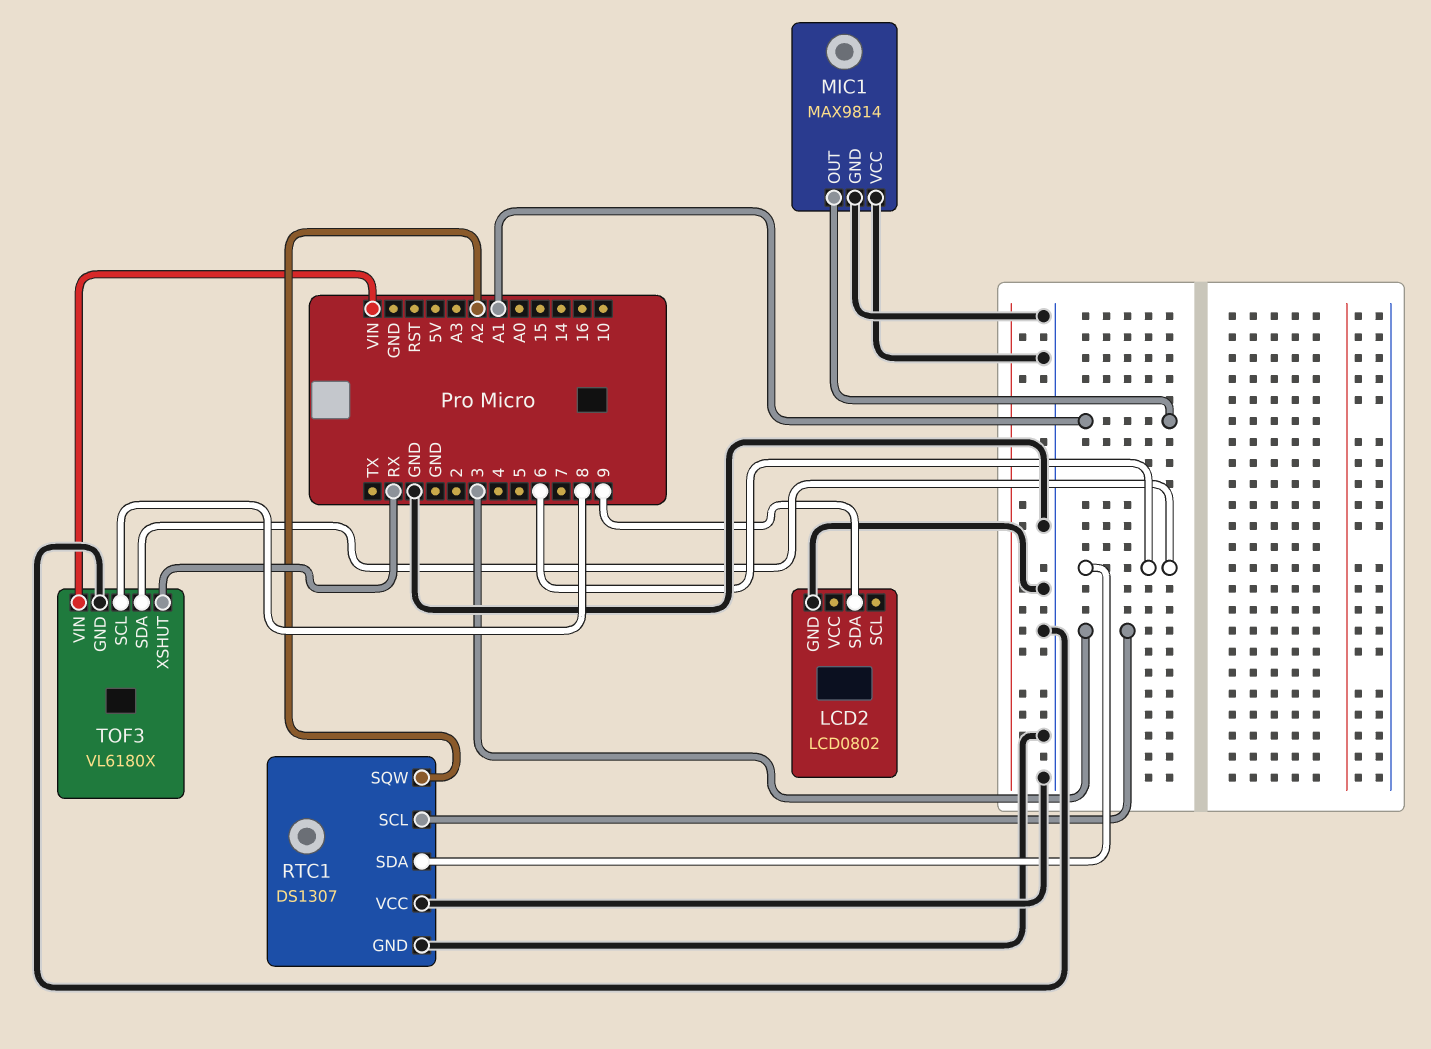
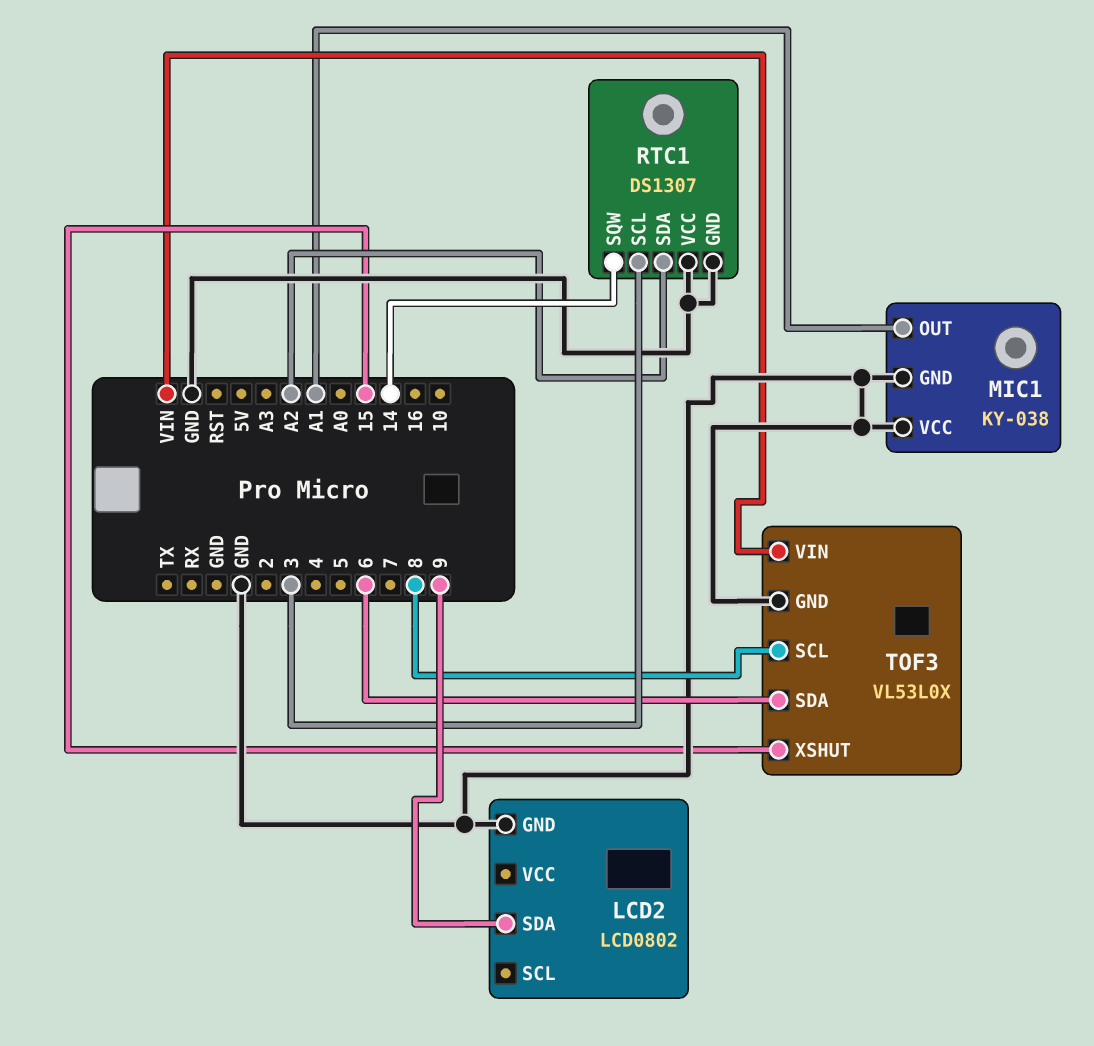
MIC1: MAX9814 -> KY-038
RTC1 pin SDA: 6 -> A2
RTC1 pin SQW: A2 -> 14
TOF3: VL6180X -> VL53L0X
TOF3 pin XSHUT: RX -> 15

